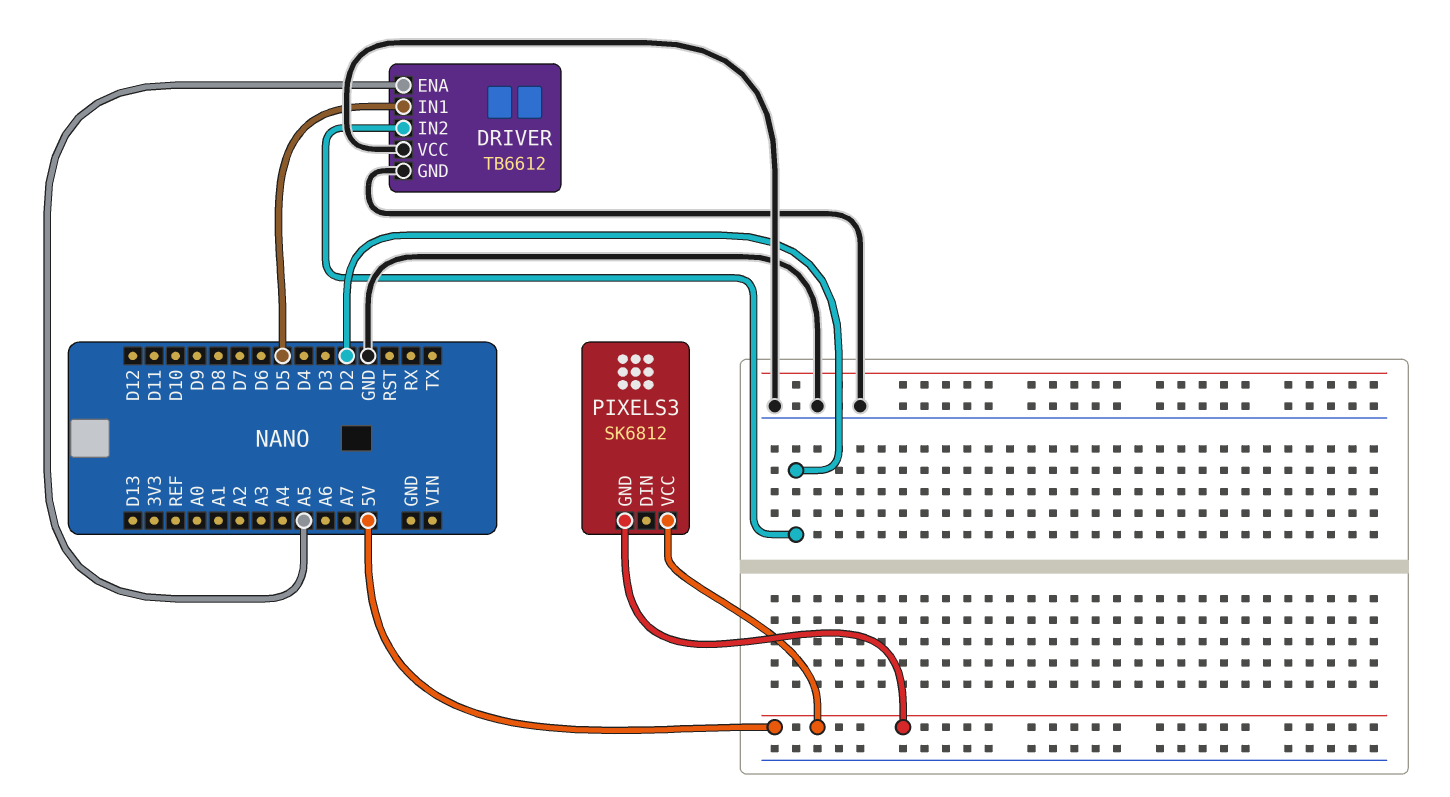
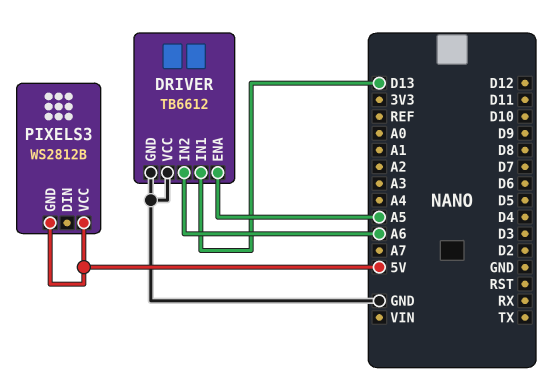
DRIVER pin IN1: D5 -> D13
DRIVER pin IN2: D2 -> A6
PIXELS3: SK6812 -> WS2812B

